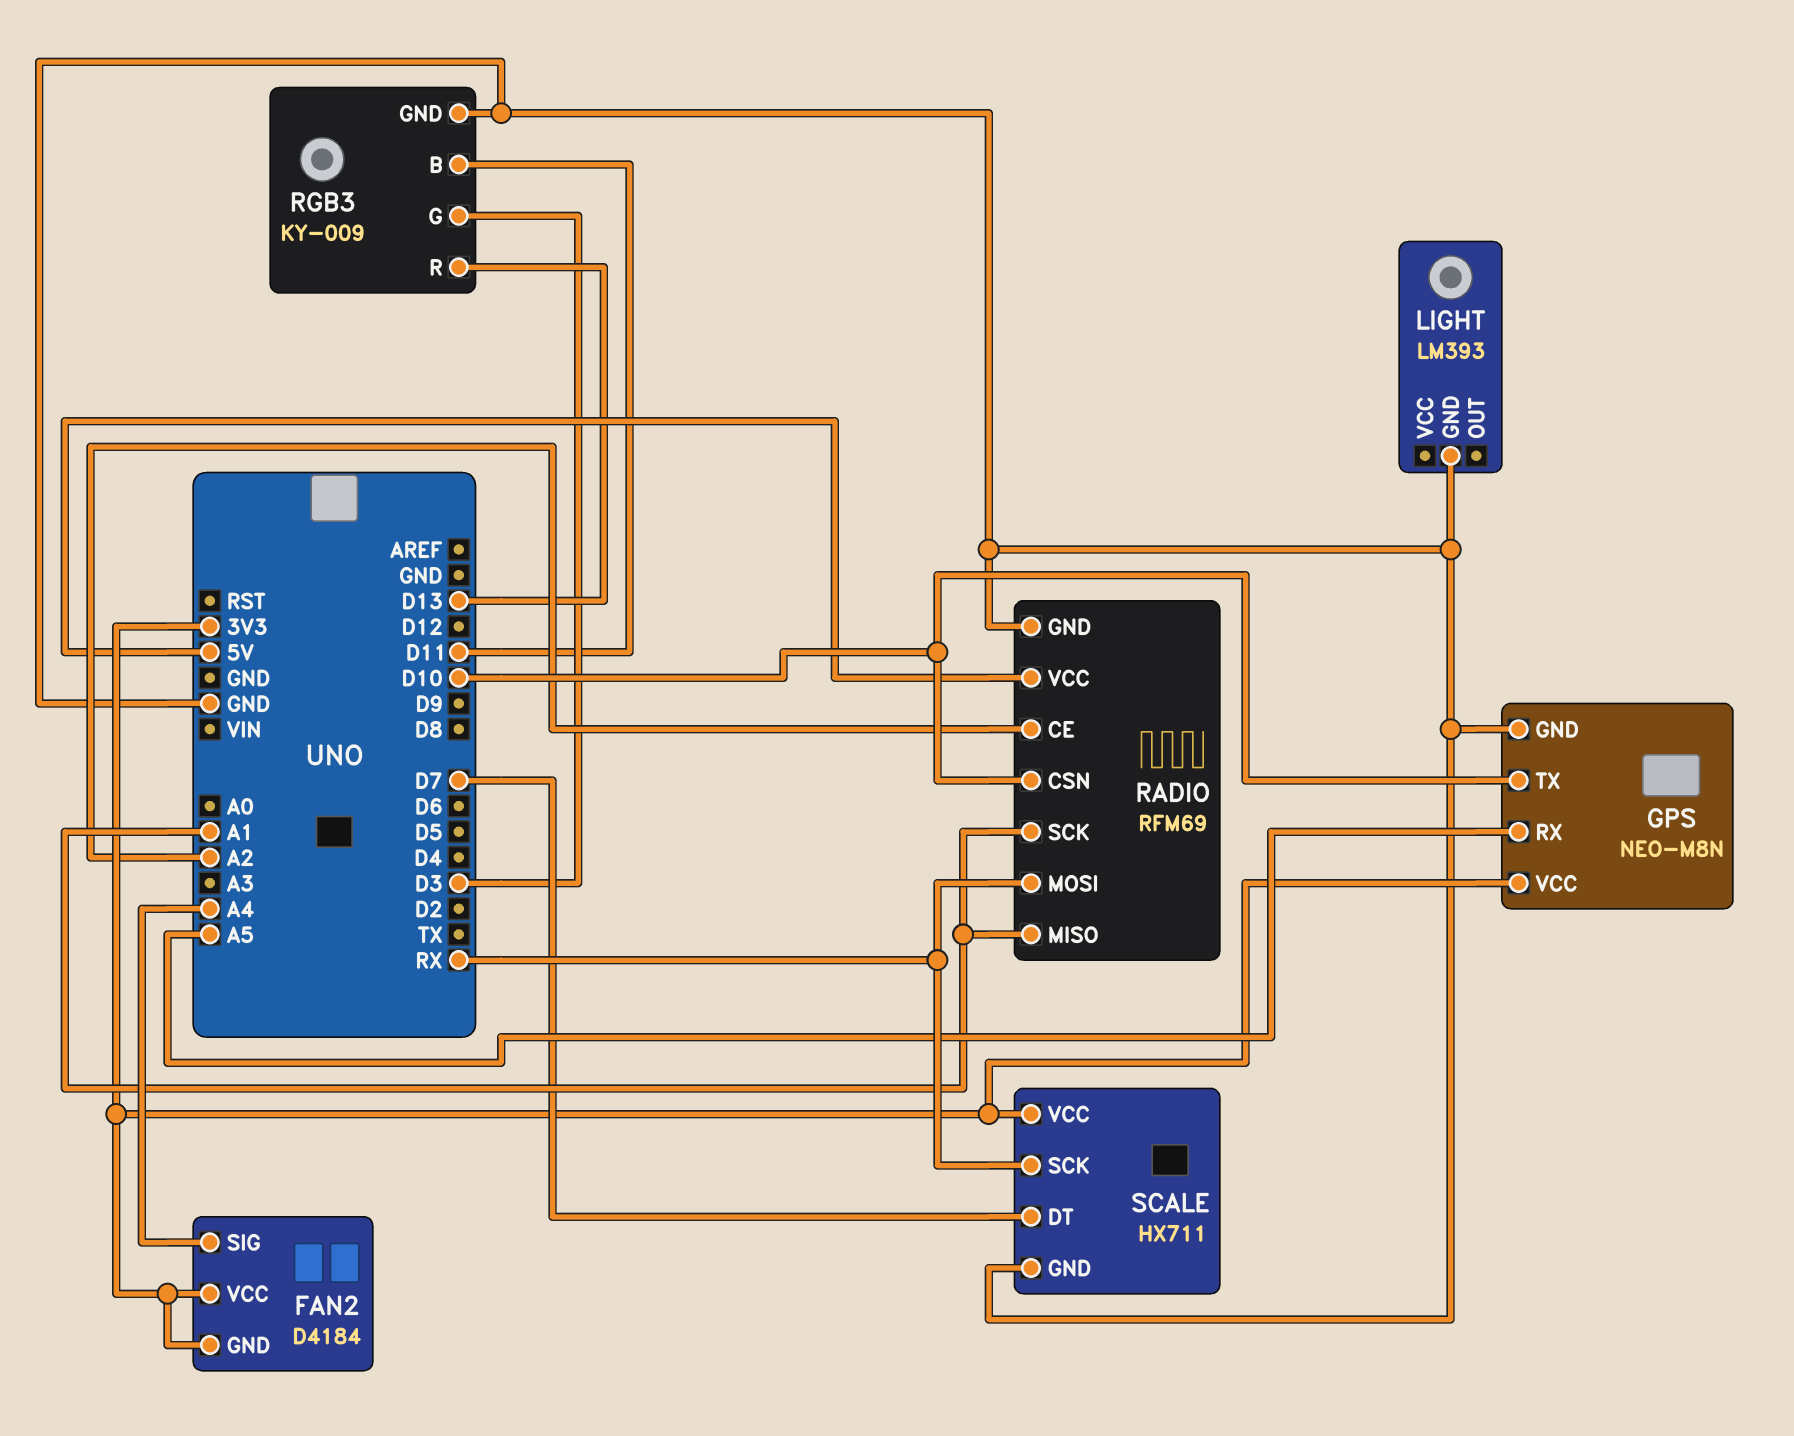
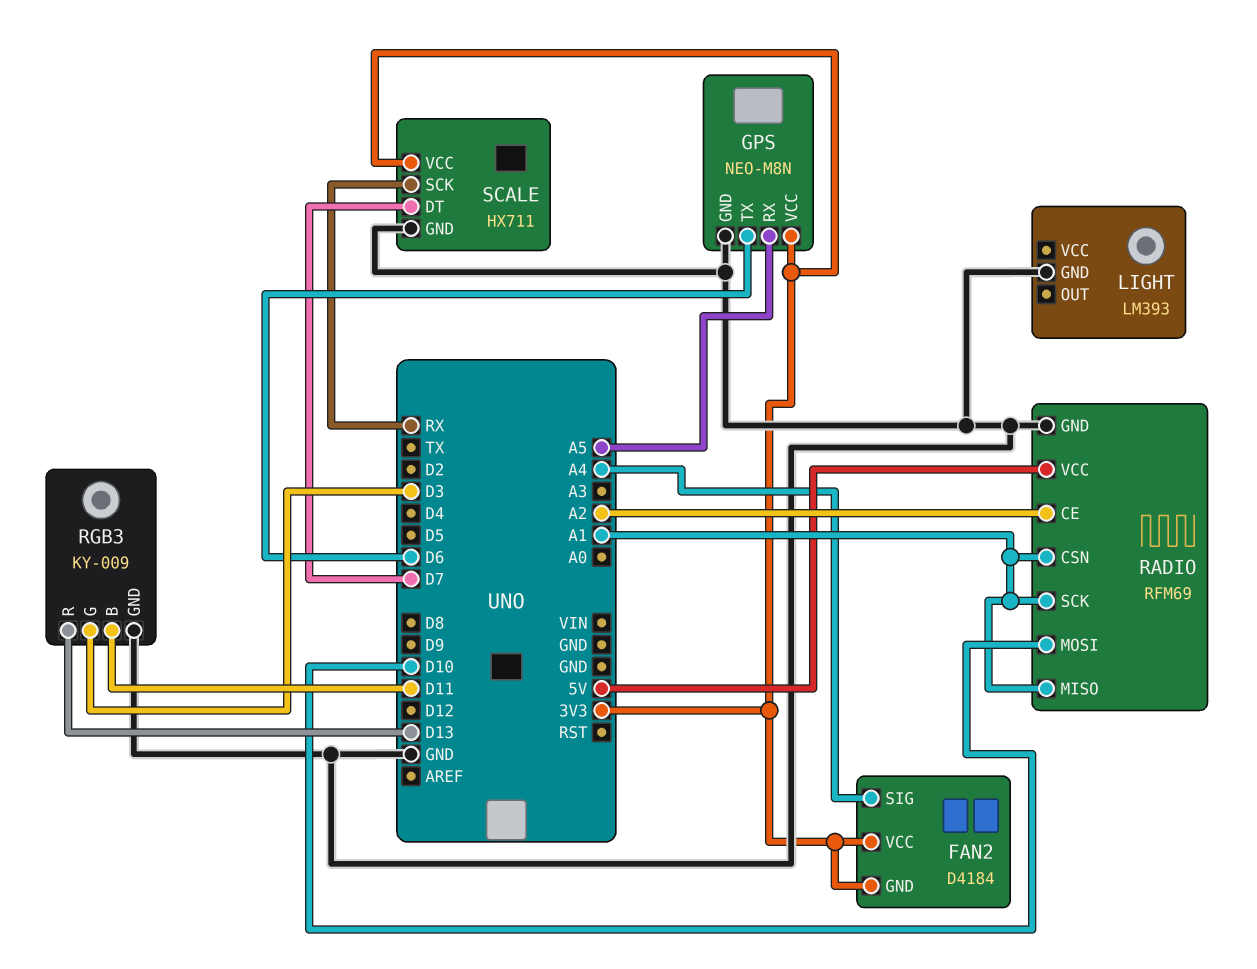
GPS pin TX: D10 -> D6
RADIO pin CSN: D10 -> A1
RADIO pin MOSI: RX -> D10

